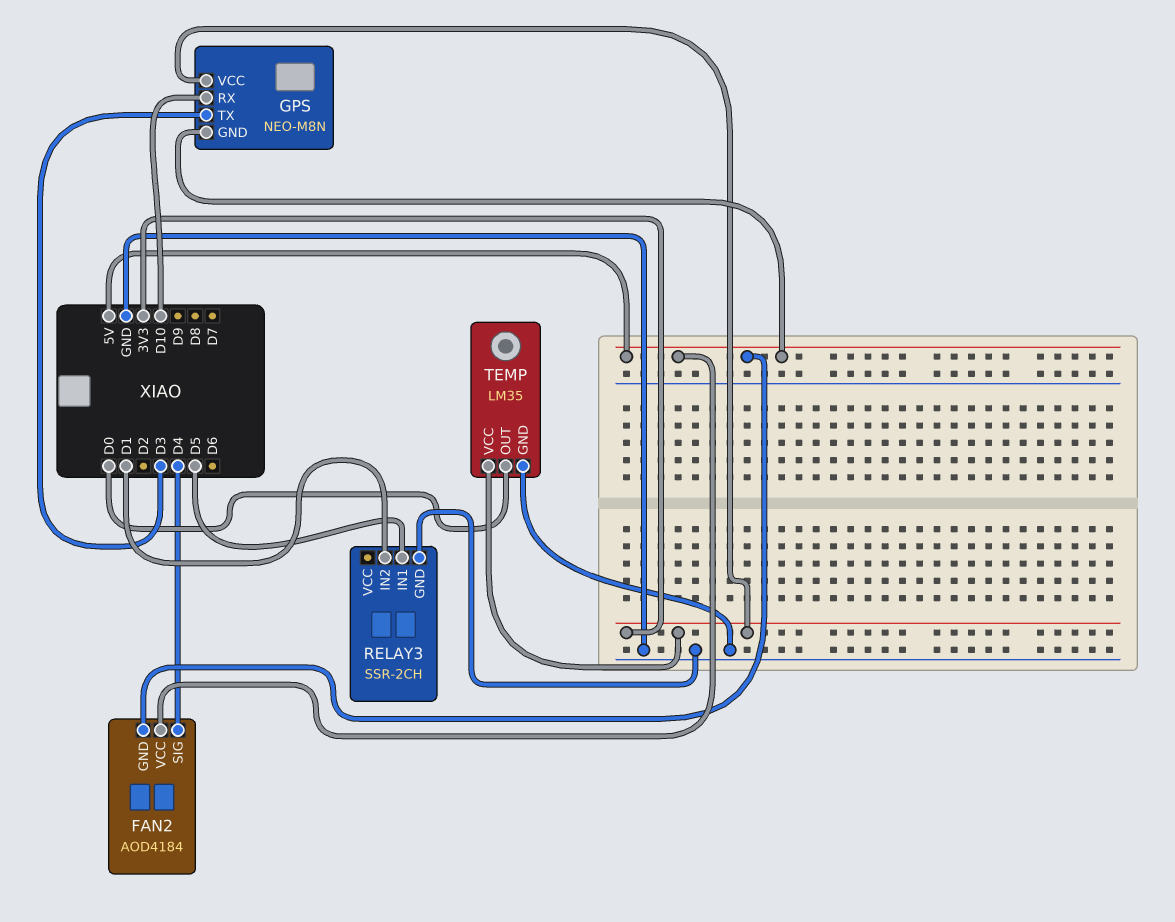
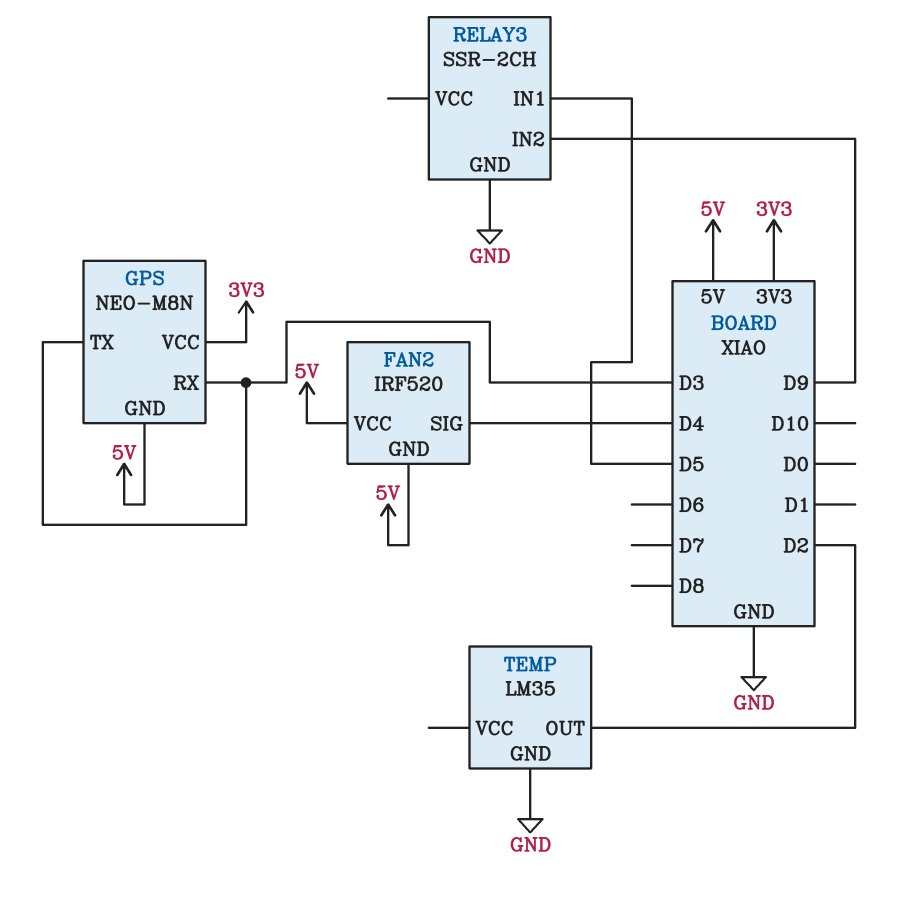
FAN2: AOD4184 -> IRF520
GPS pin RX: D10 -> D3
RELAY3 pin IN2: D1 -> D9
TEMP pin OUT: D0 -> D2
TEMP pin VCC: 3V3 -> none

